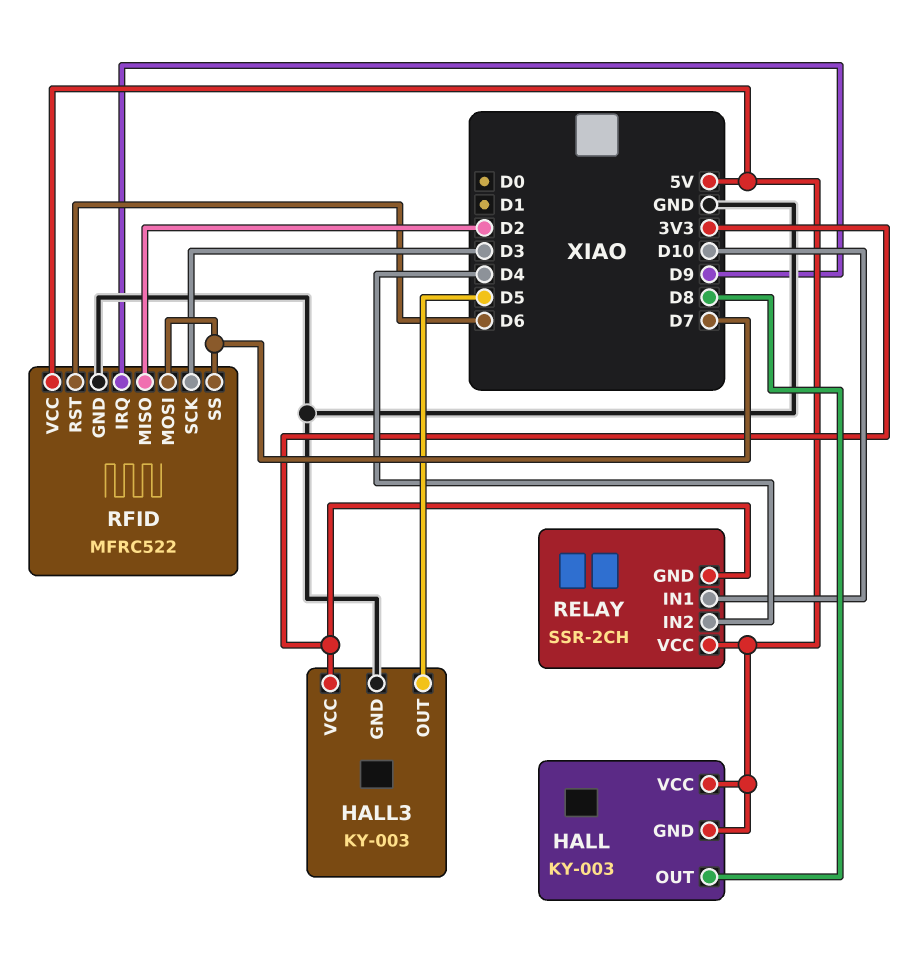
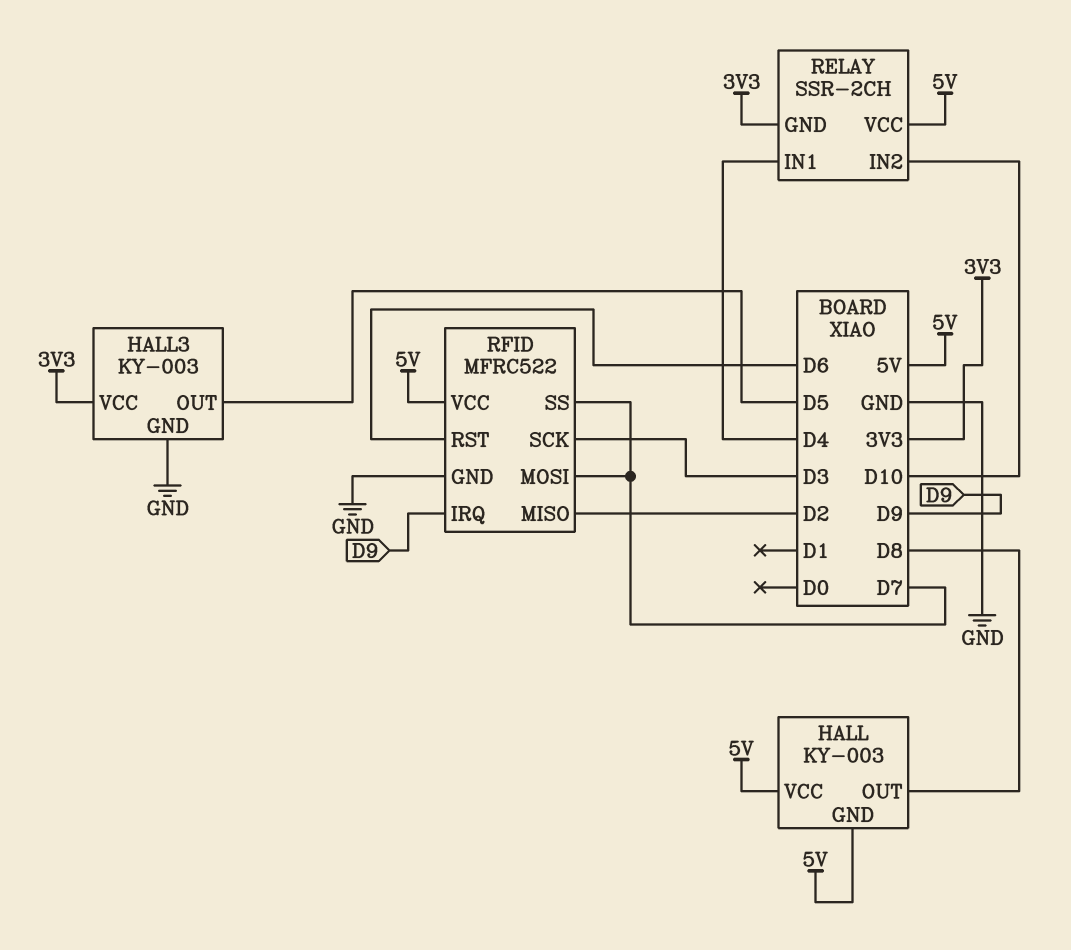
RELAY pin IN1: D10 -> D4
RELAY pin IN2: D4 -> D10

